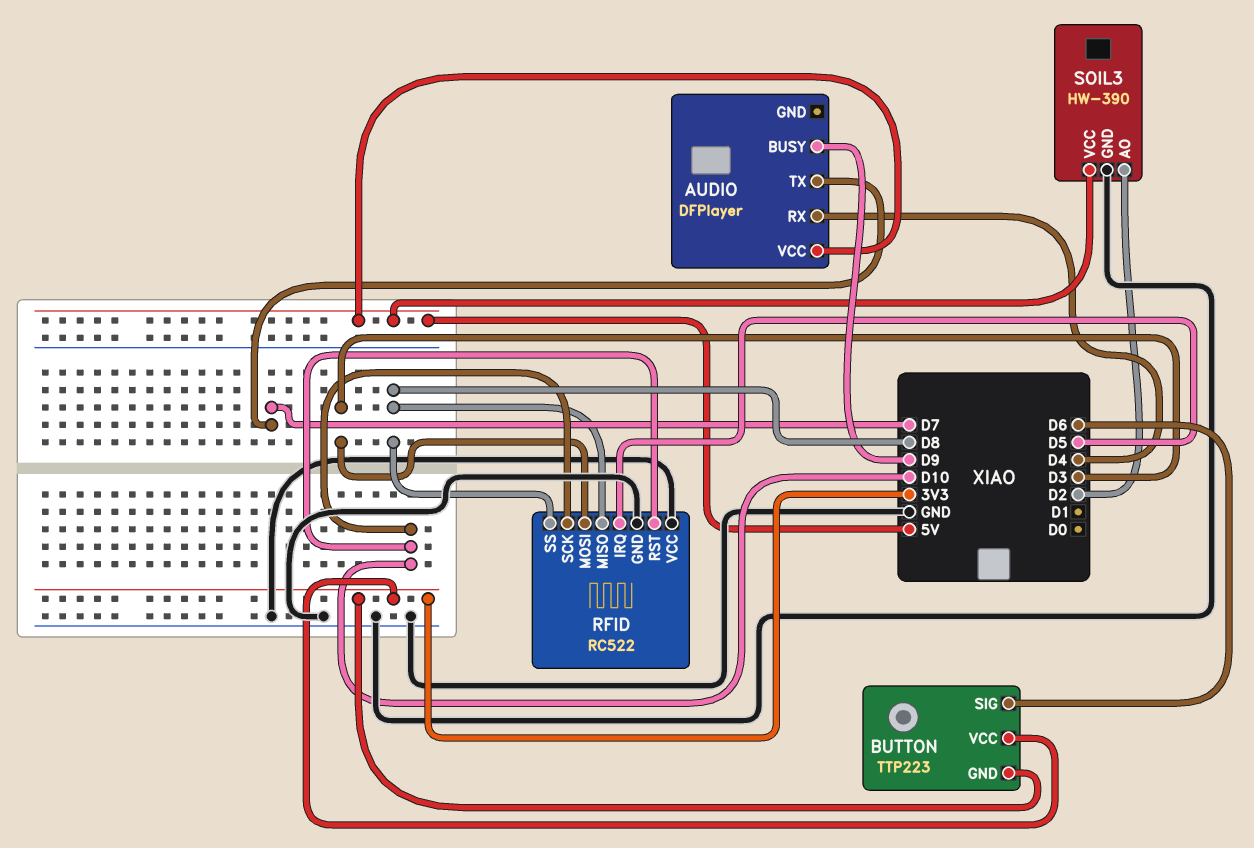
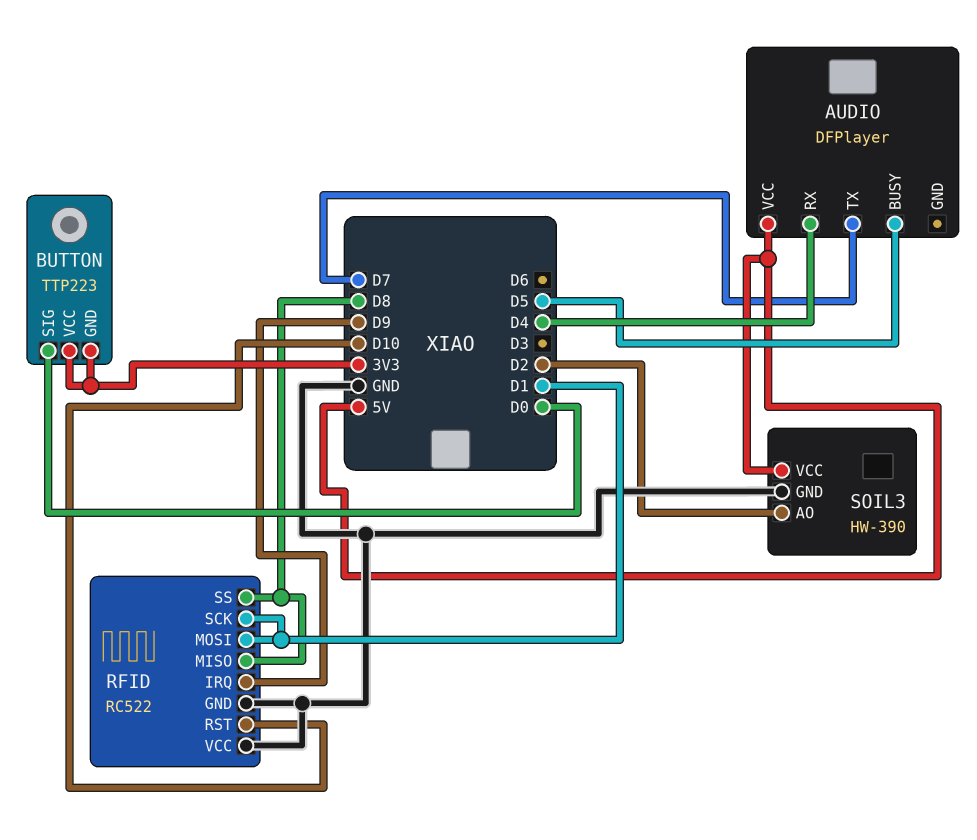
AUDIO pin BUSY: D9 -> D5
BUTTON pin SIG: D6 -> D0
RFID pin IRQ: D5 -> D9
RFID pin MOSI: D3 -> D1
RFID pin SCK: D10 -> D1

